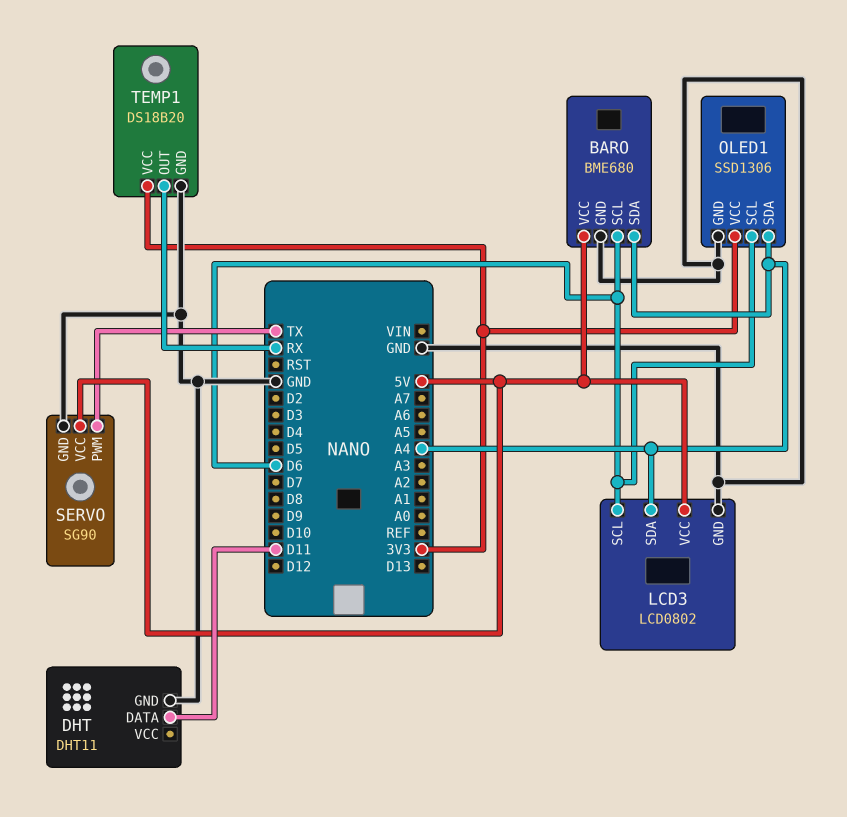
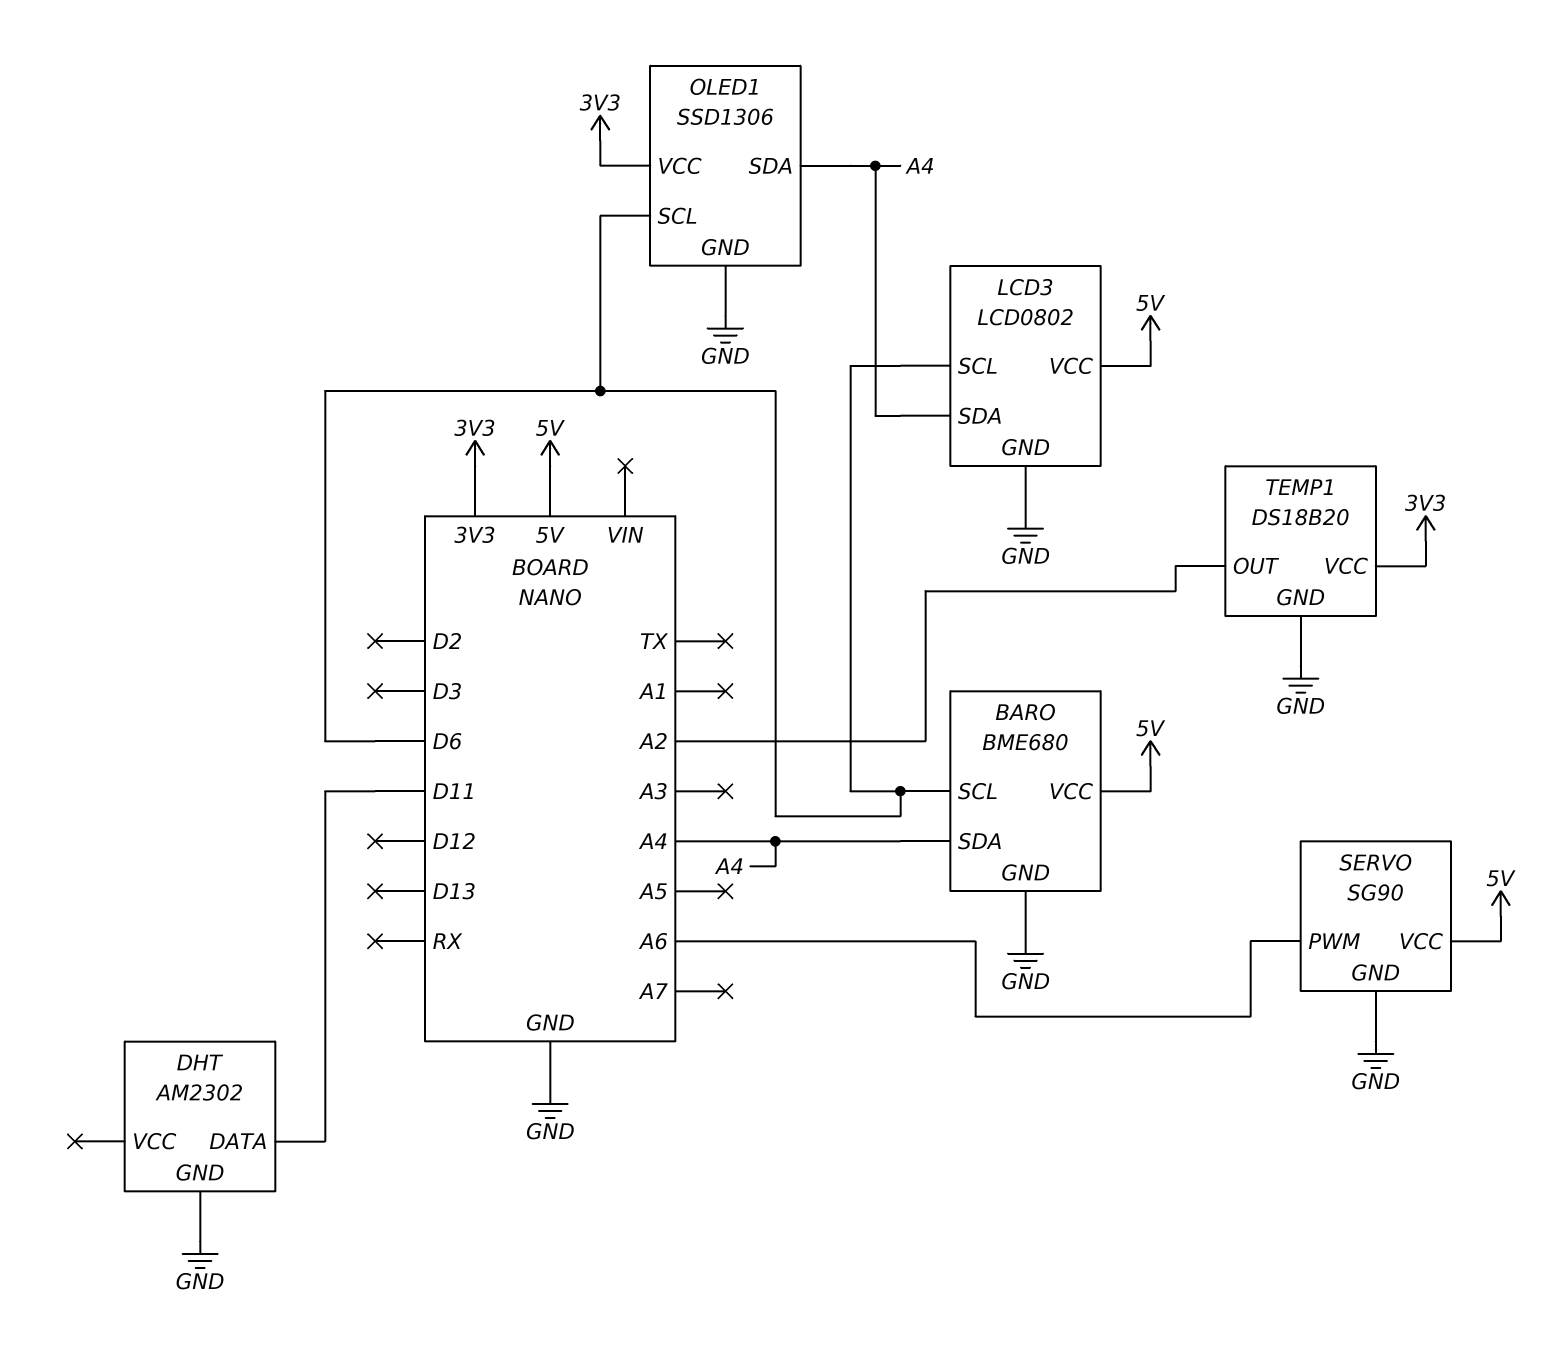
DHT: DHT11 -> AM2302
SERVO pin PWM: TX -> A6
TEMP1 pin OUT: RX -> A2

